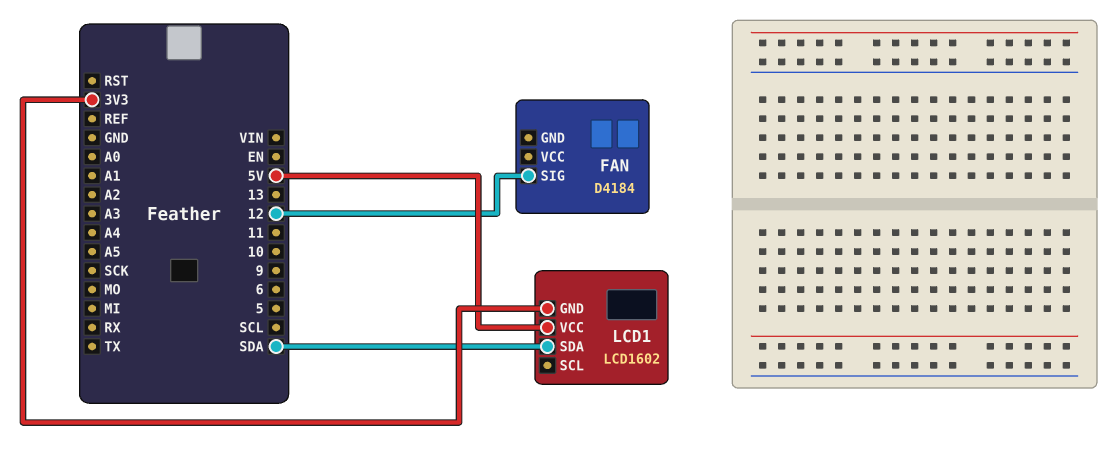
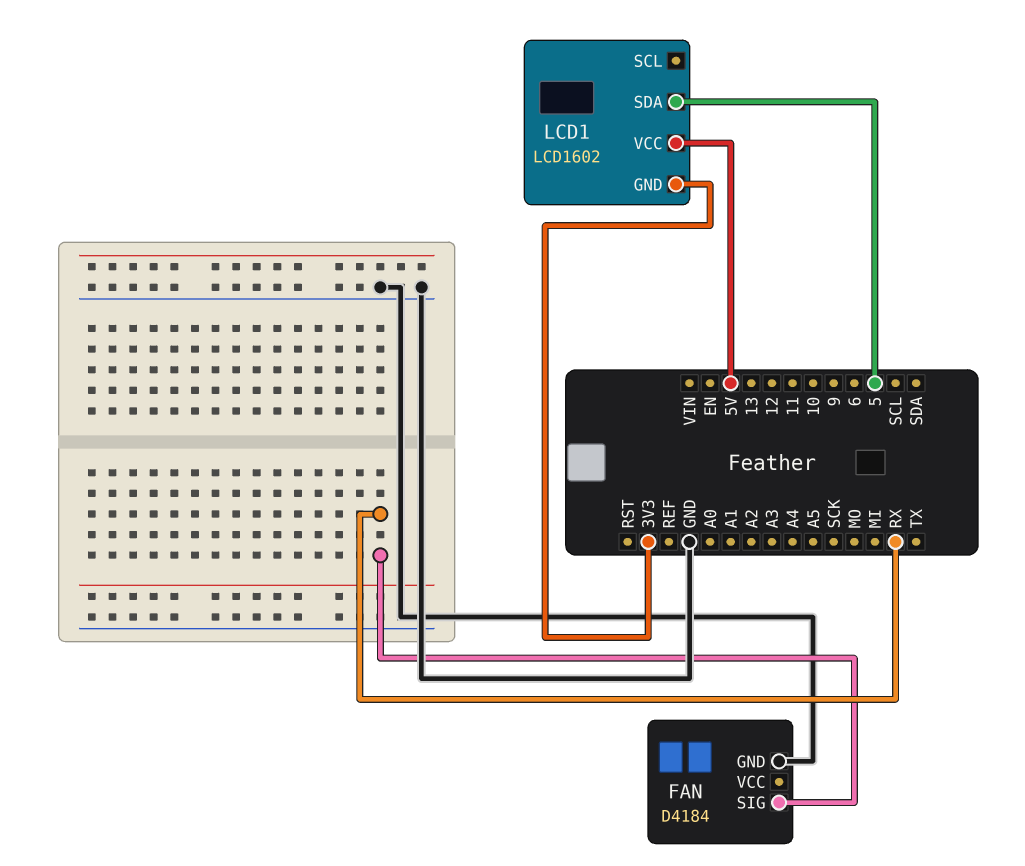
FAN pin GND: none -> GND
FAN pin SIG: 12 -> RX
LCD1 pin SDA: SDA -> 5

